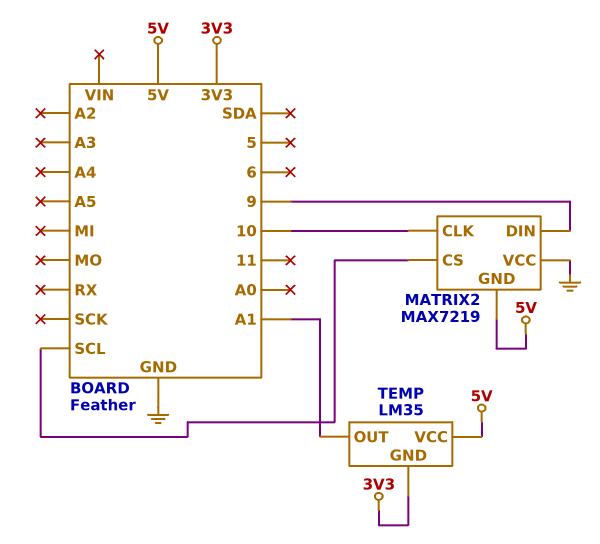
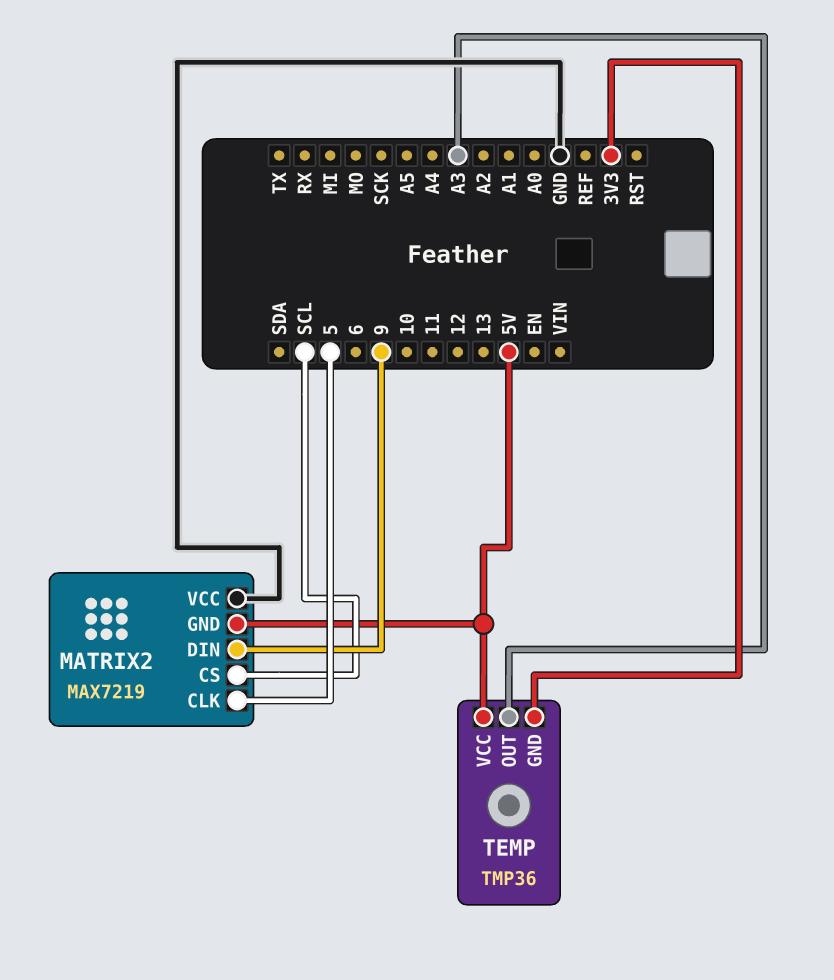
MATRIX2 pin CLK: 10 -> 5
TEMP: LM35 -> TMP36
TEMP pin OUT: A1 -> A3

